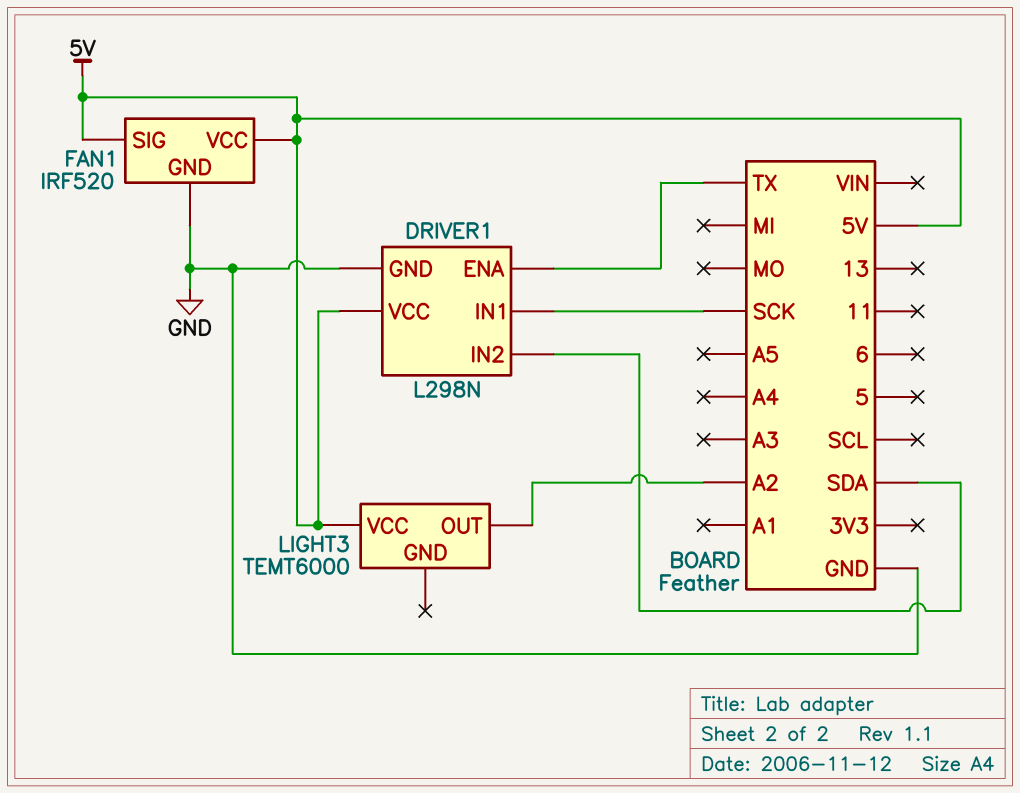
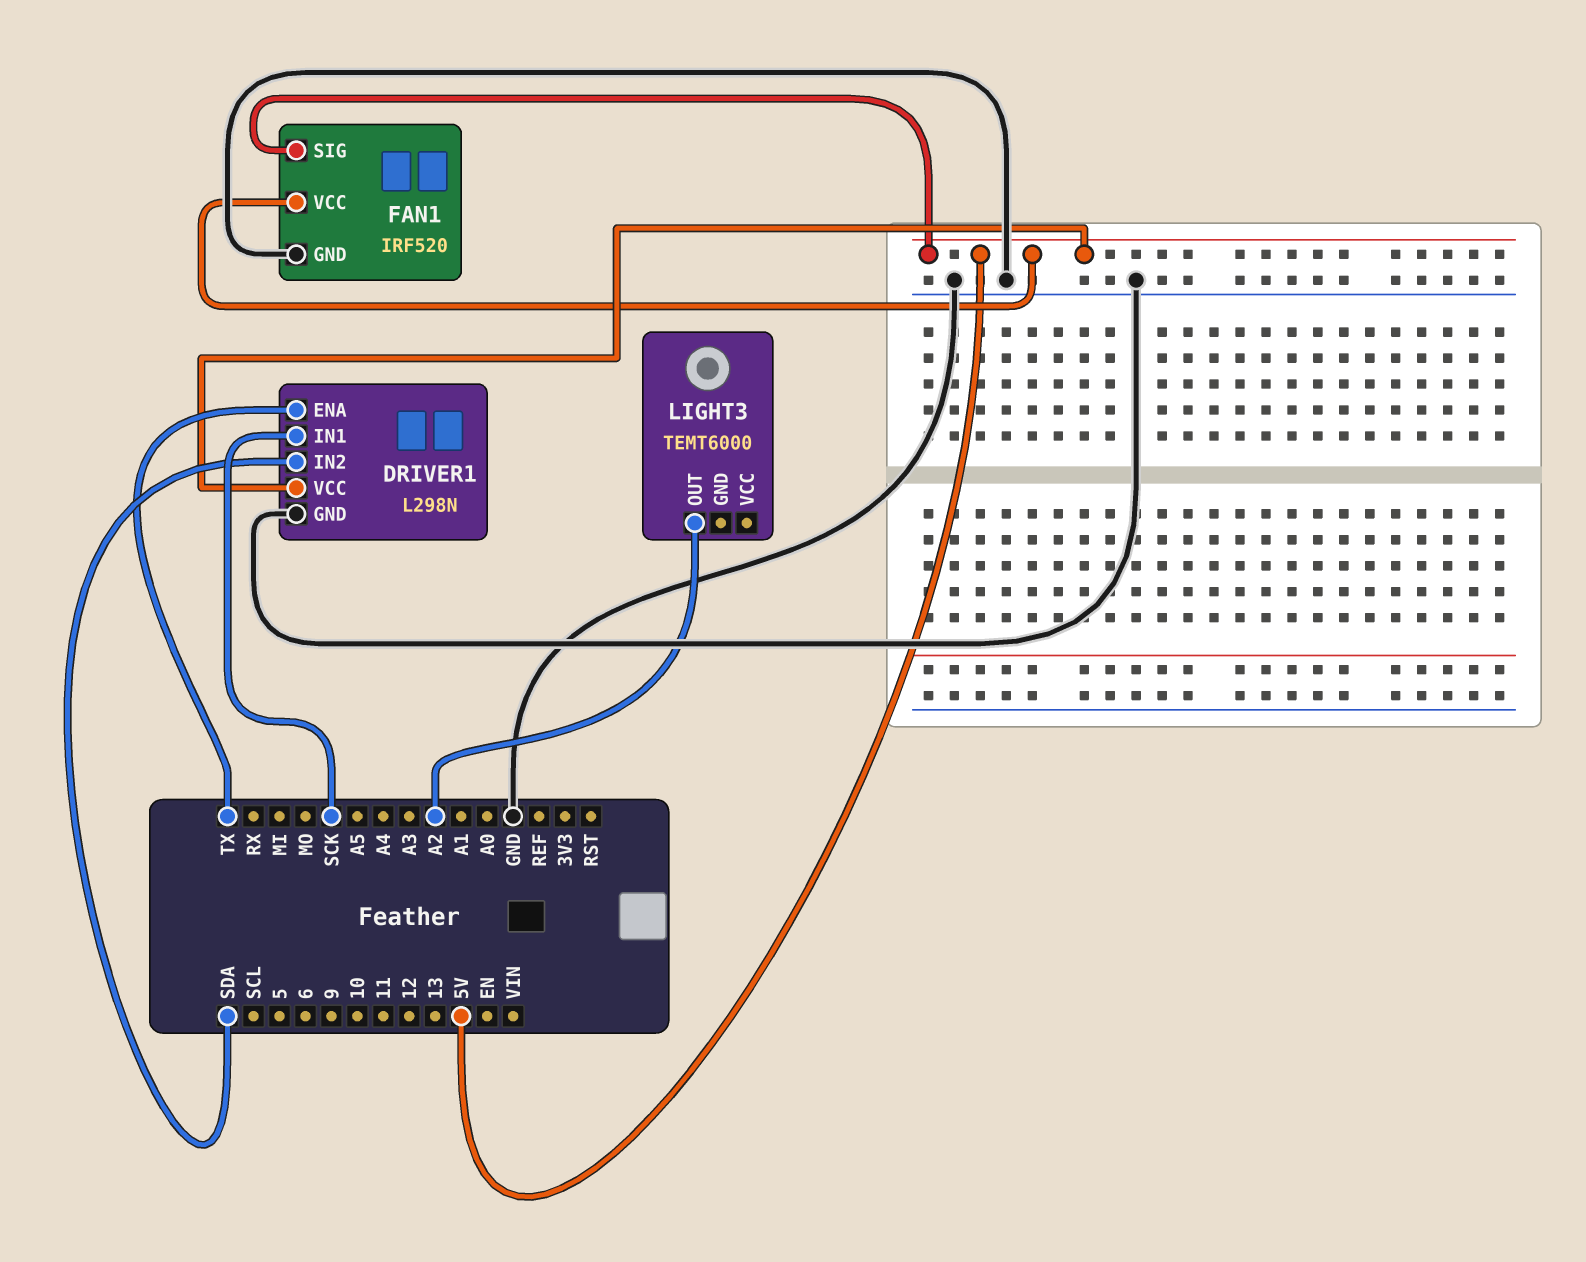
LIGHT3 pin VCC: 5V -> none

